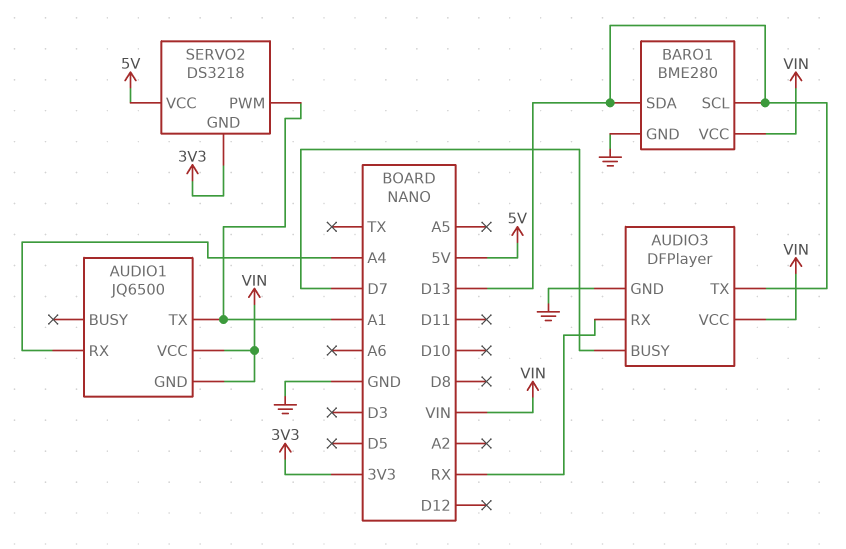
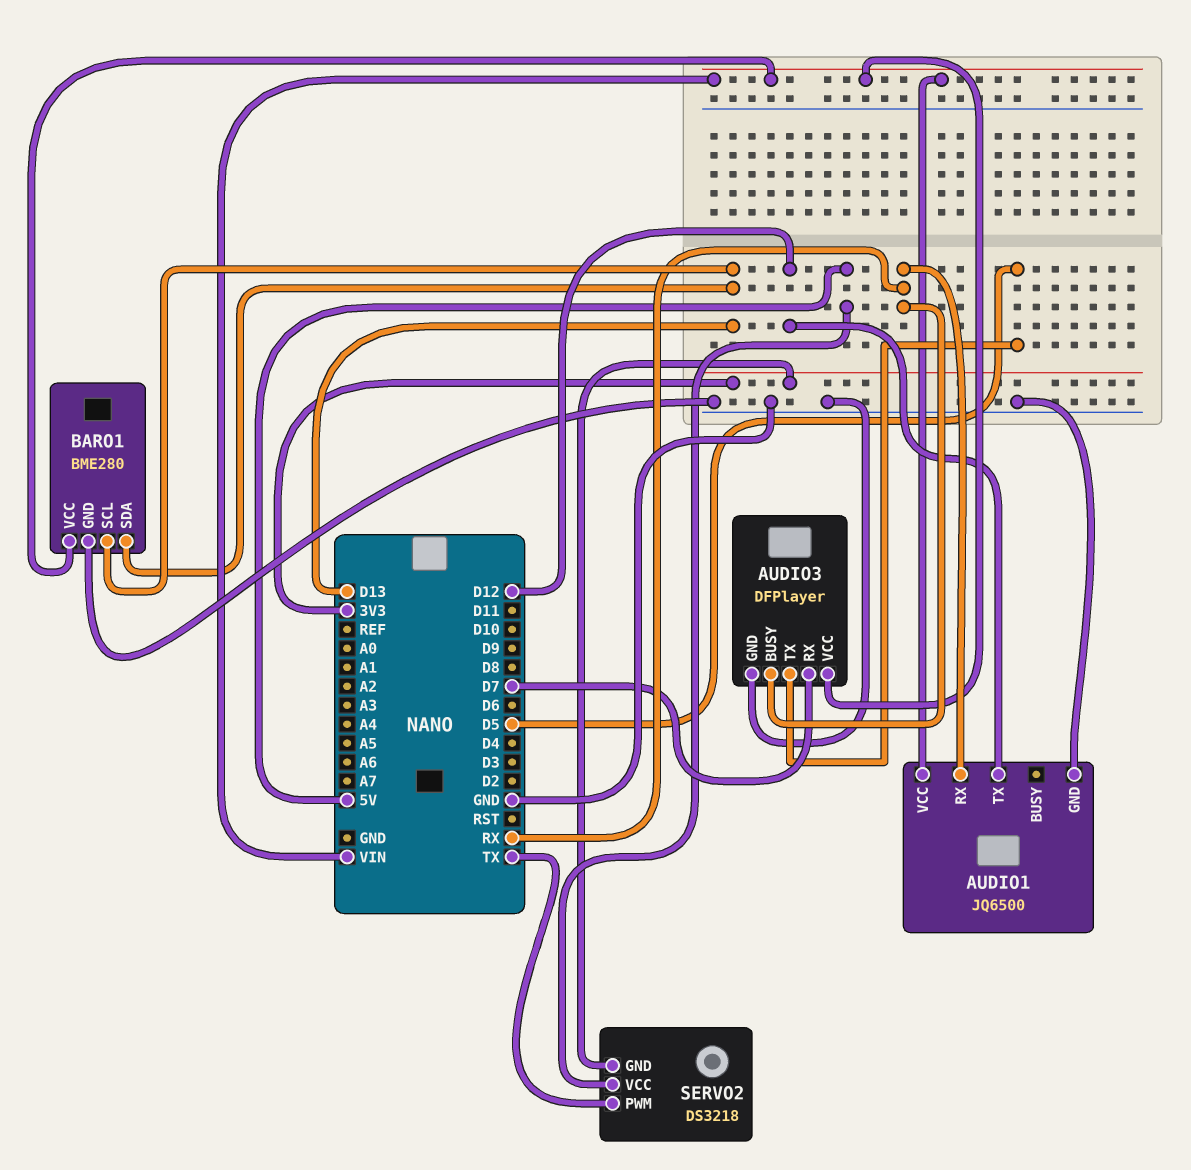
AUDIO1 pin GND: VIN -> GND
AUDIO1 pin RX: A4 -> RX
AUDIO1 pin TX: A1 -> D12
AUDIO3 pin BUSY: D7 -> RX
AUDIO3 pin RX: RX -> D7
AUDIO3 pin TX: D13 -> D5
SERVO2 pin PWM: A1 -> TX

